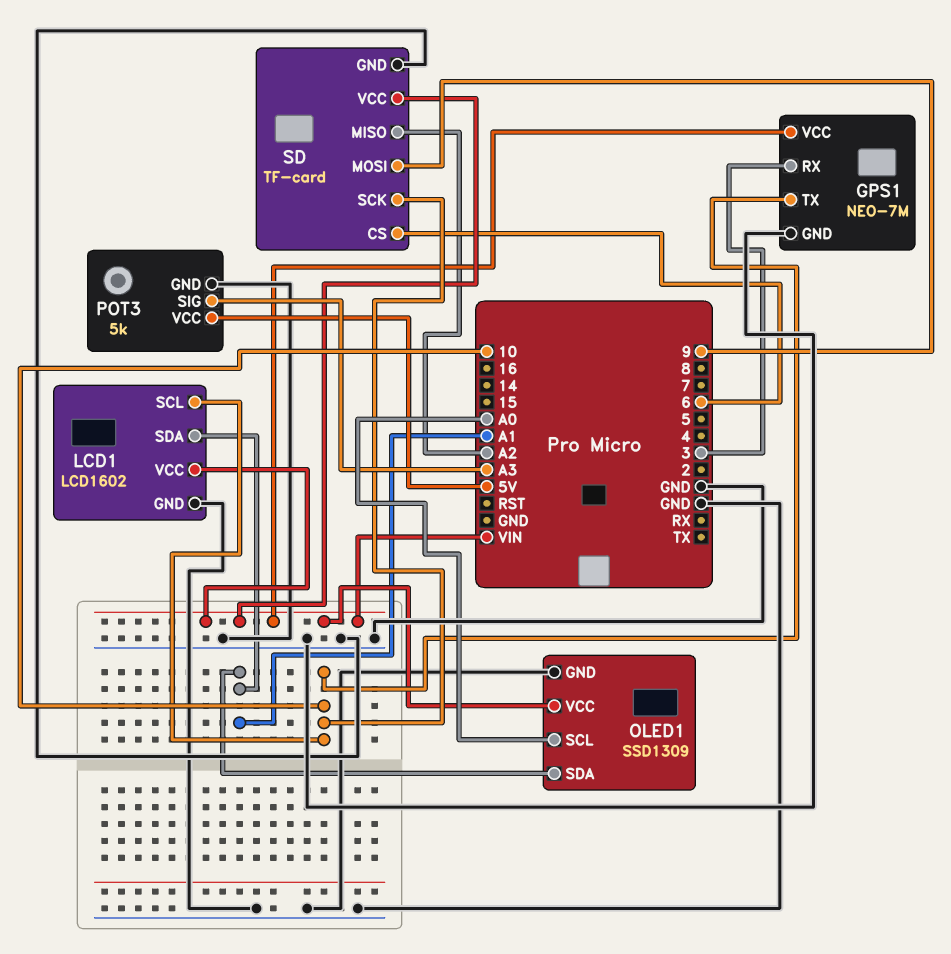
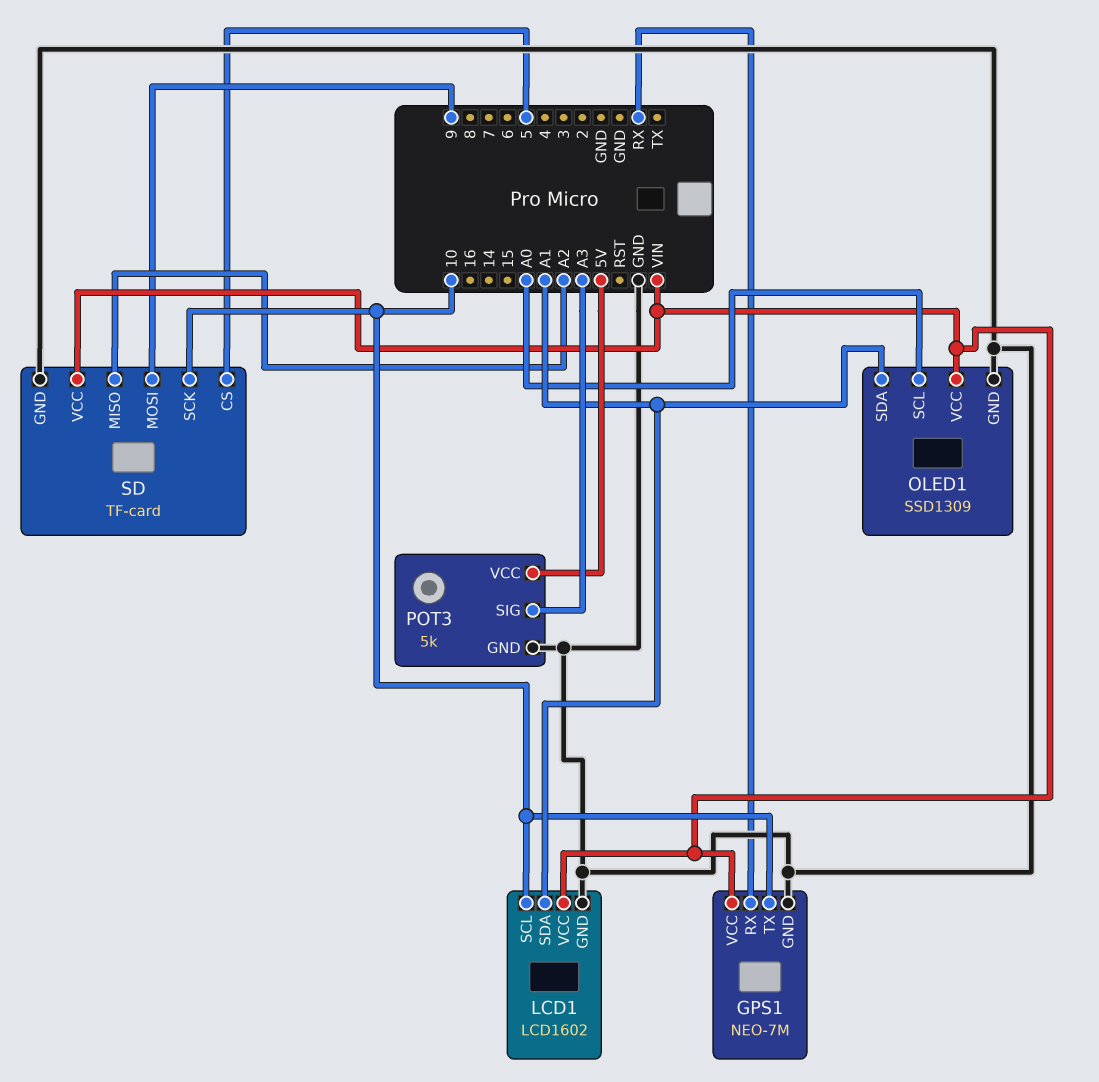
GPS1 pin RX: 3 -> RX
SD pin CS: 6 -> 5

